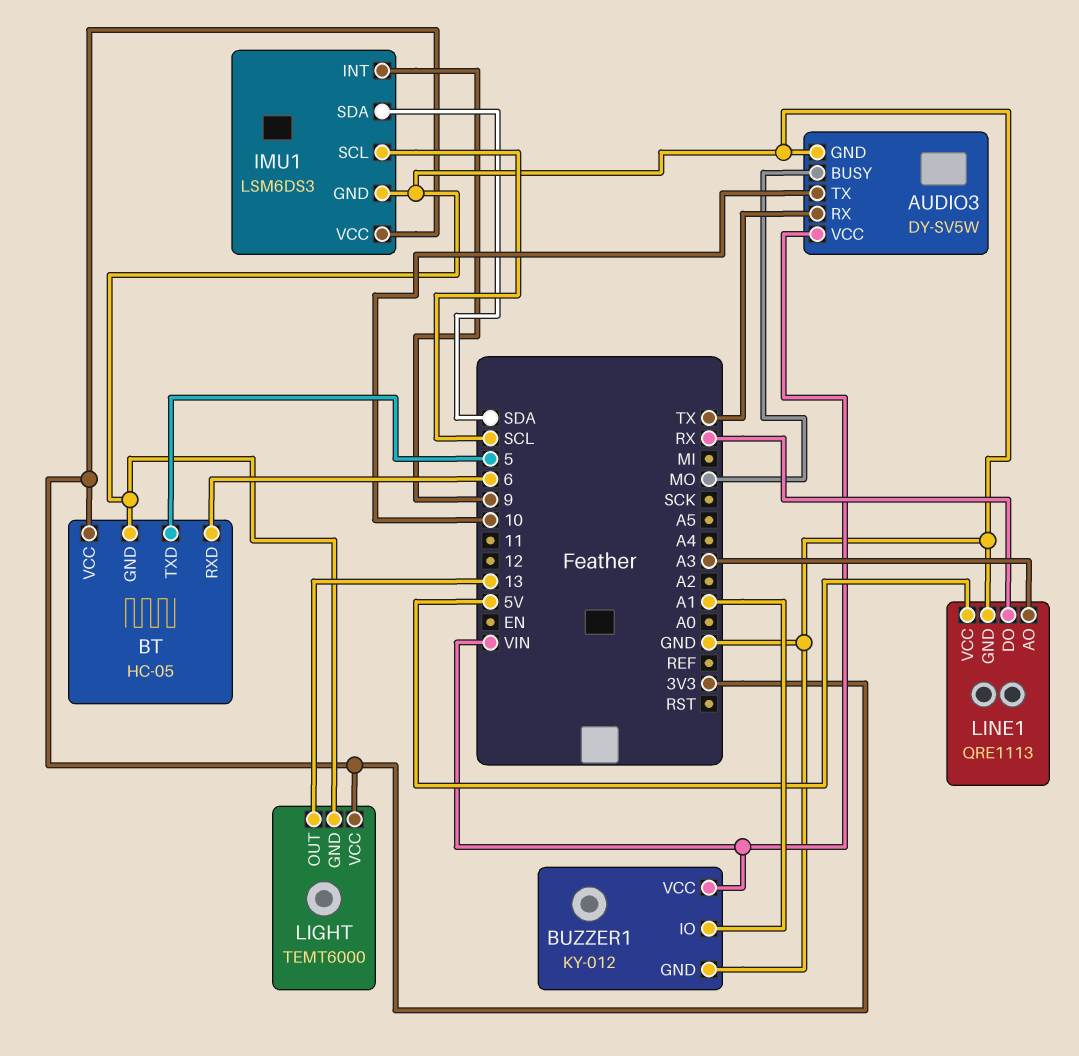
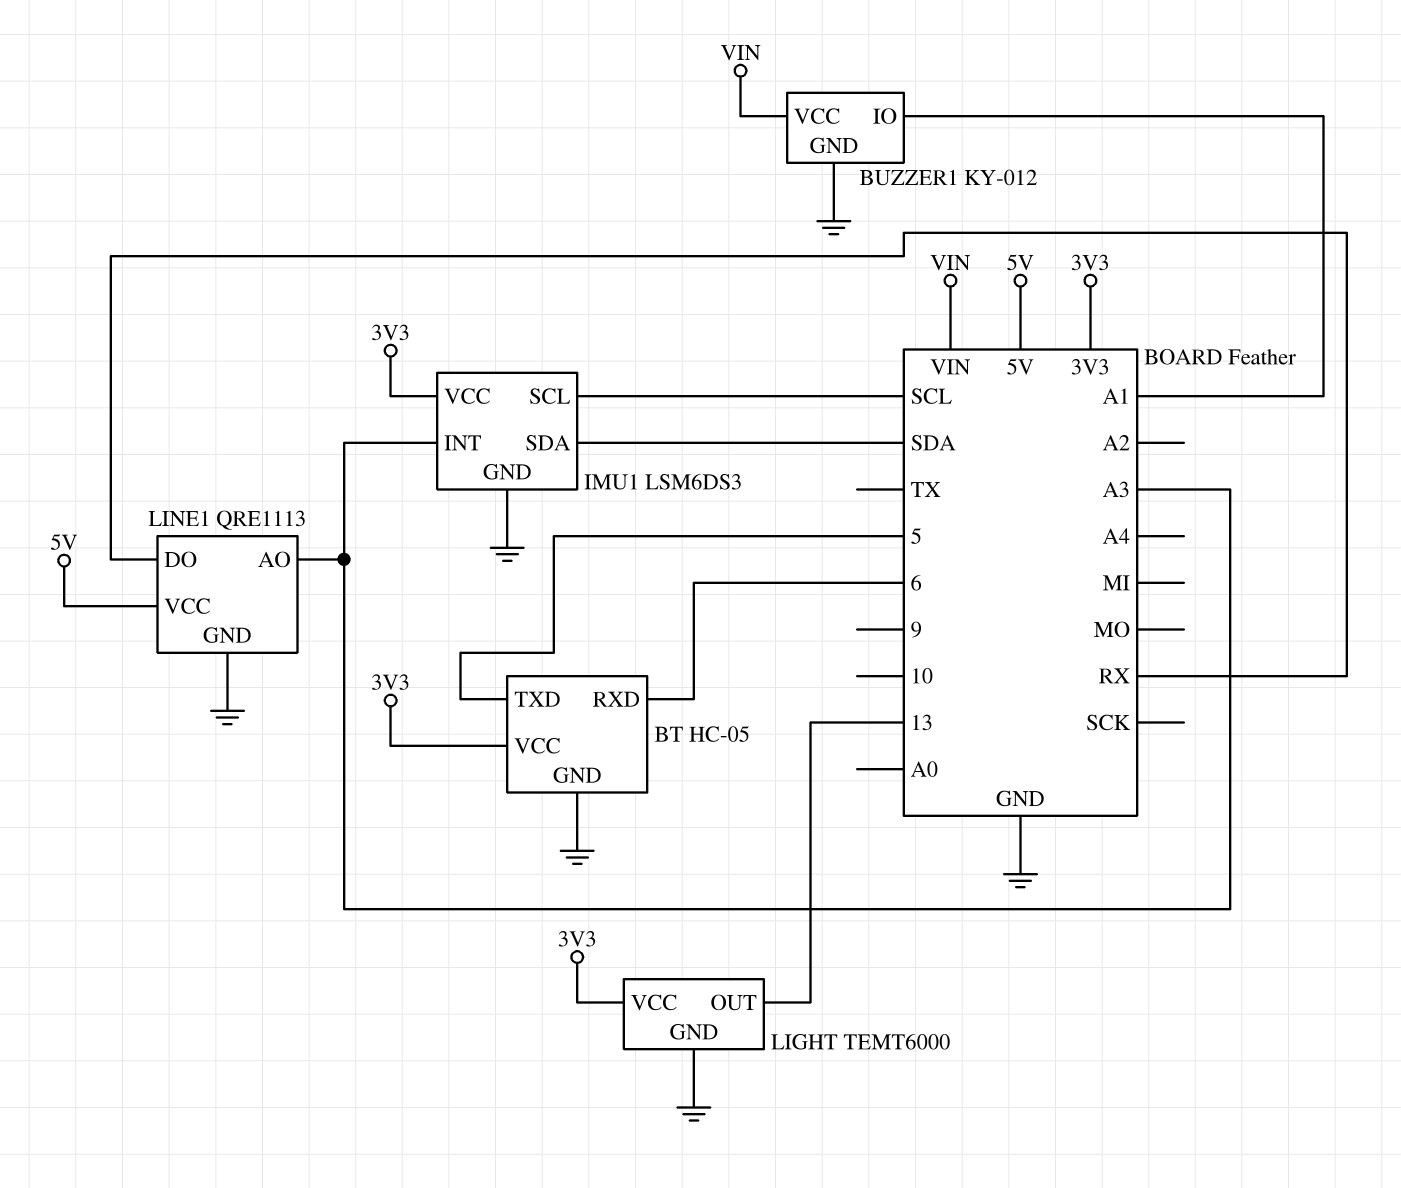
AUDIO3: DY-SV5W -> none
AUDIO3 pin BUSY: MO -> none
AUDIO3 pin GND: GND -> none
AUDIO3 pin RX: TX -> none
AUDIO3 pin TX: 10 -> none
AUDIO3 pin VCC: VIN -> none
IMU1 pin INT: 9 -> A3

